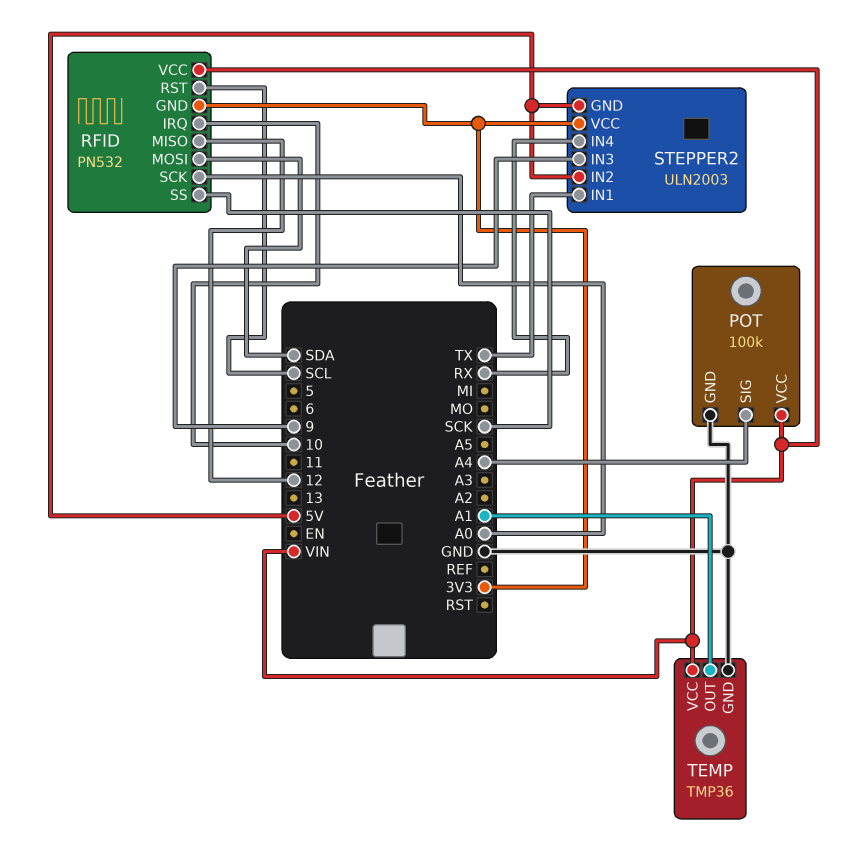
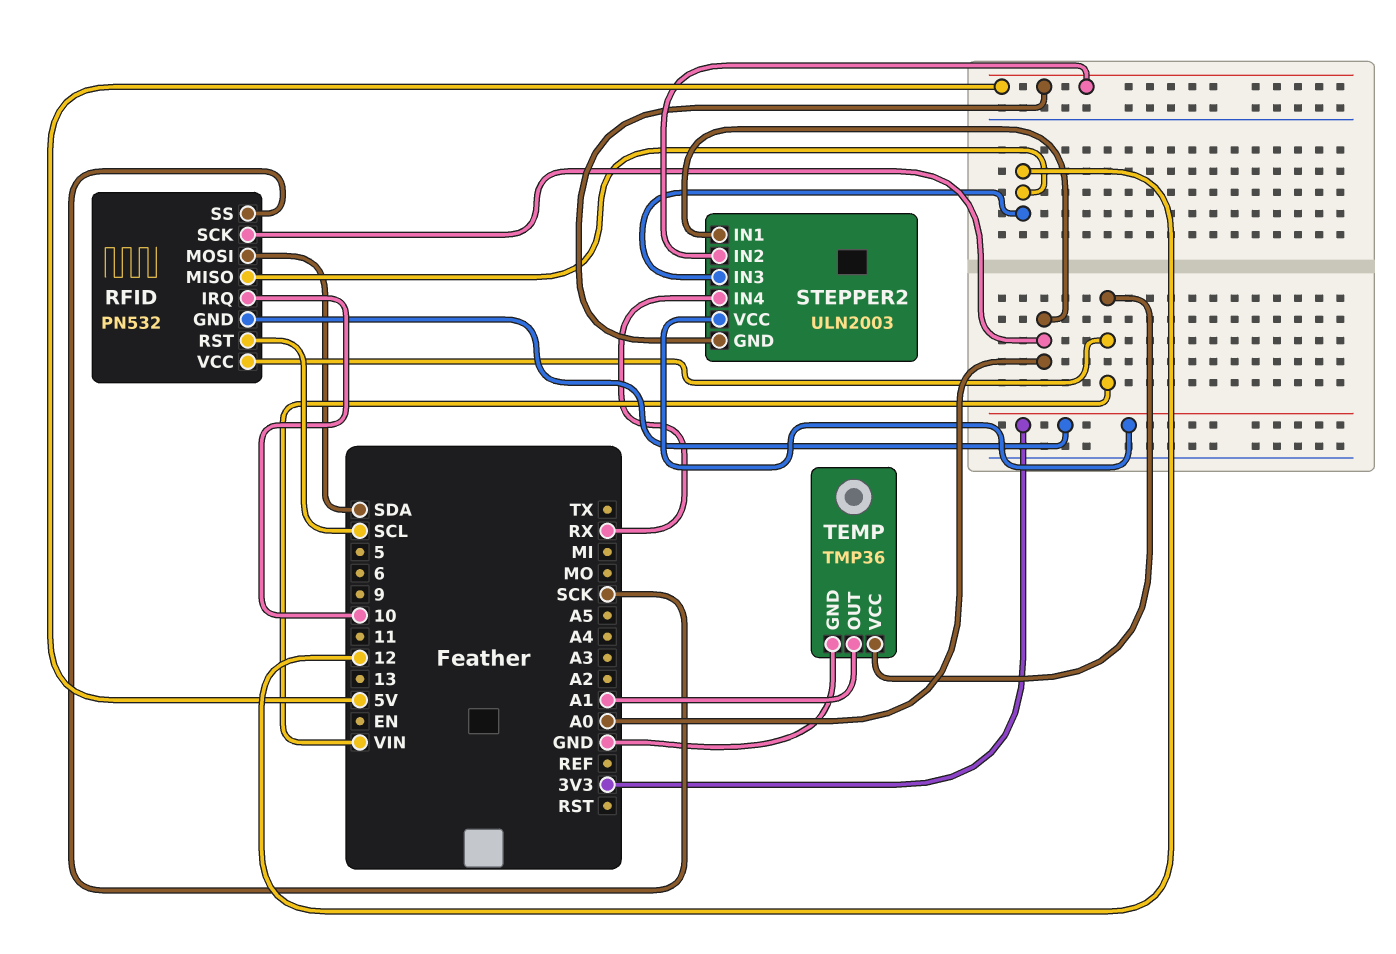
POT: 100k -> none
POT pin GND: GND -> none
POT pin SIG: A4 -> none
POT pin VCC: VIN -> none
STEPPER2 pin IN1: TX -> A0
STEPPER2 pin IN3: 9 -> 12

